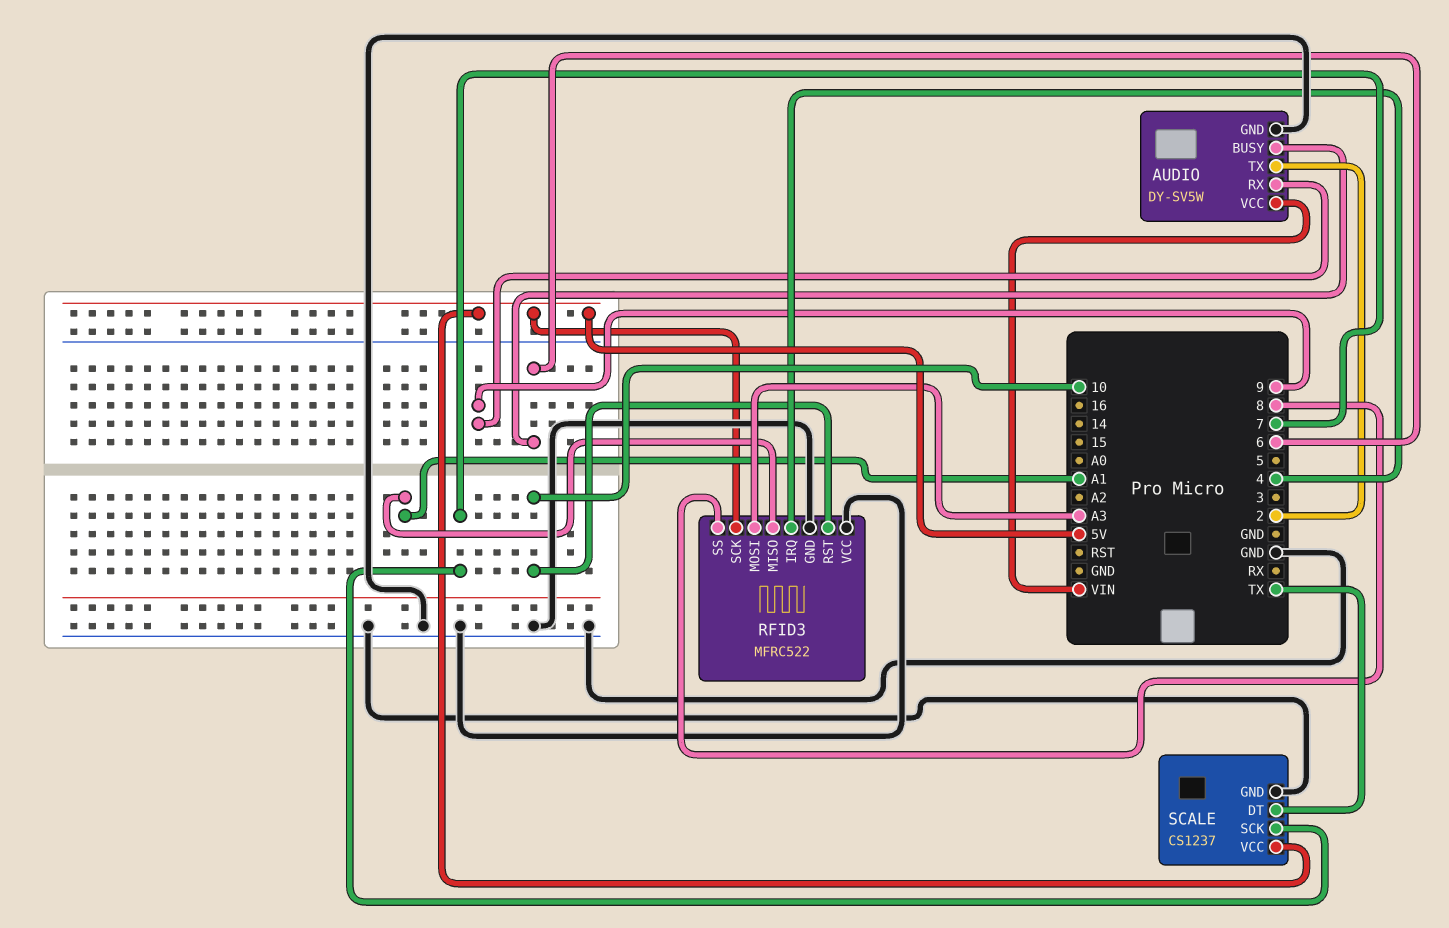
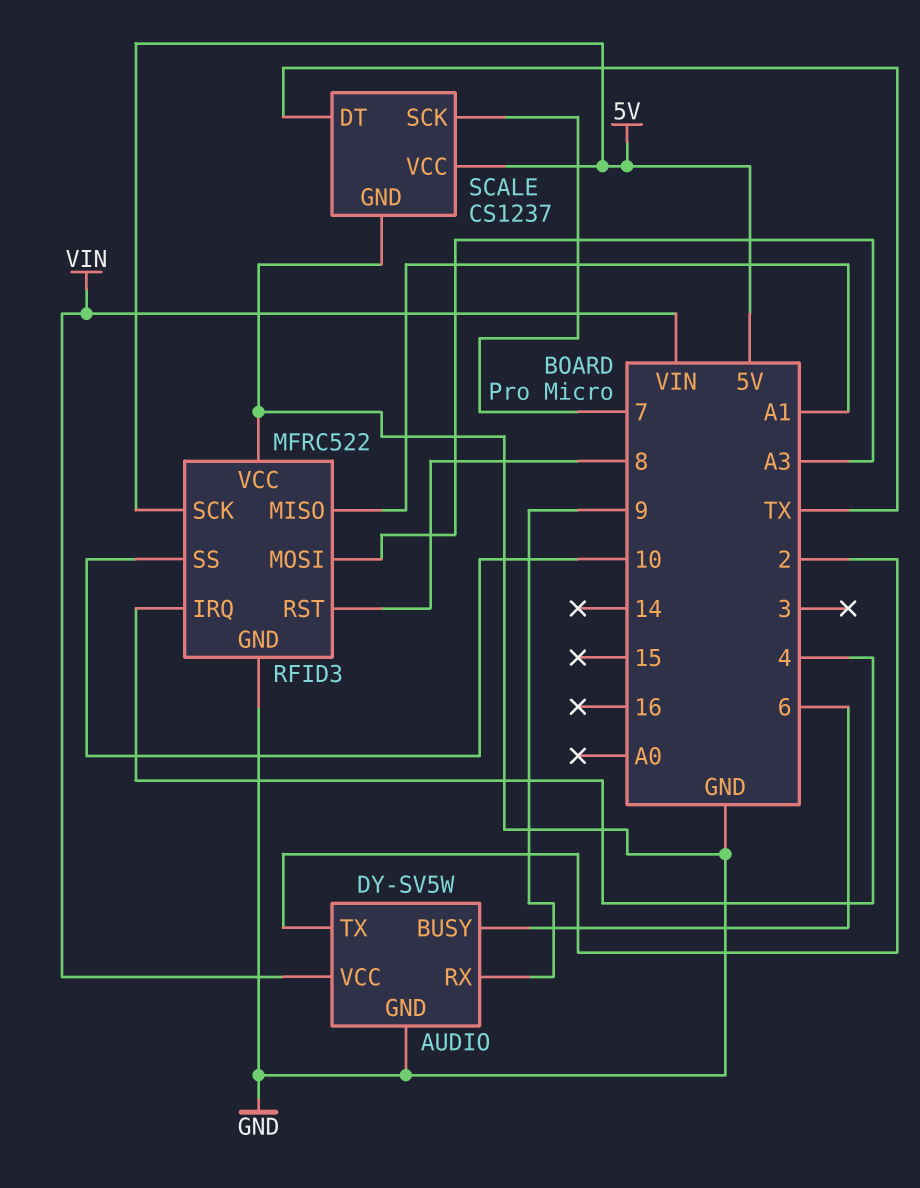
RFID3 pin RST: 10 -> 8
RFID3 pin SS: 8 -> 10

